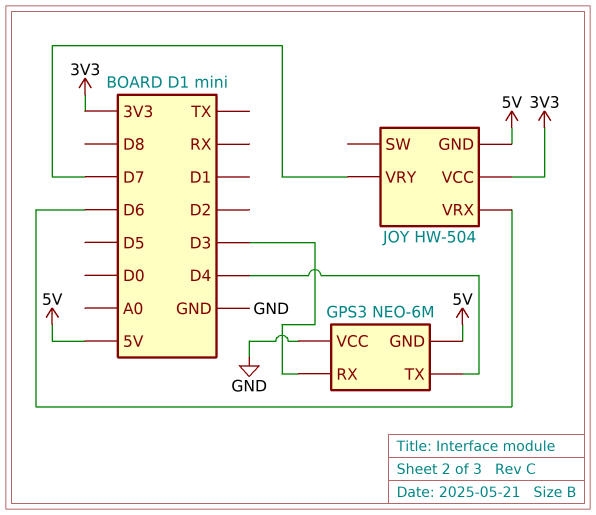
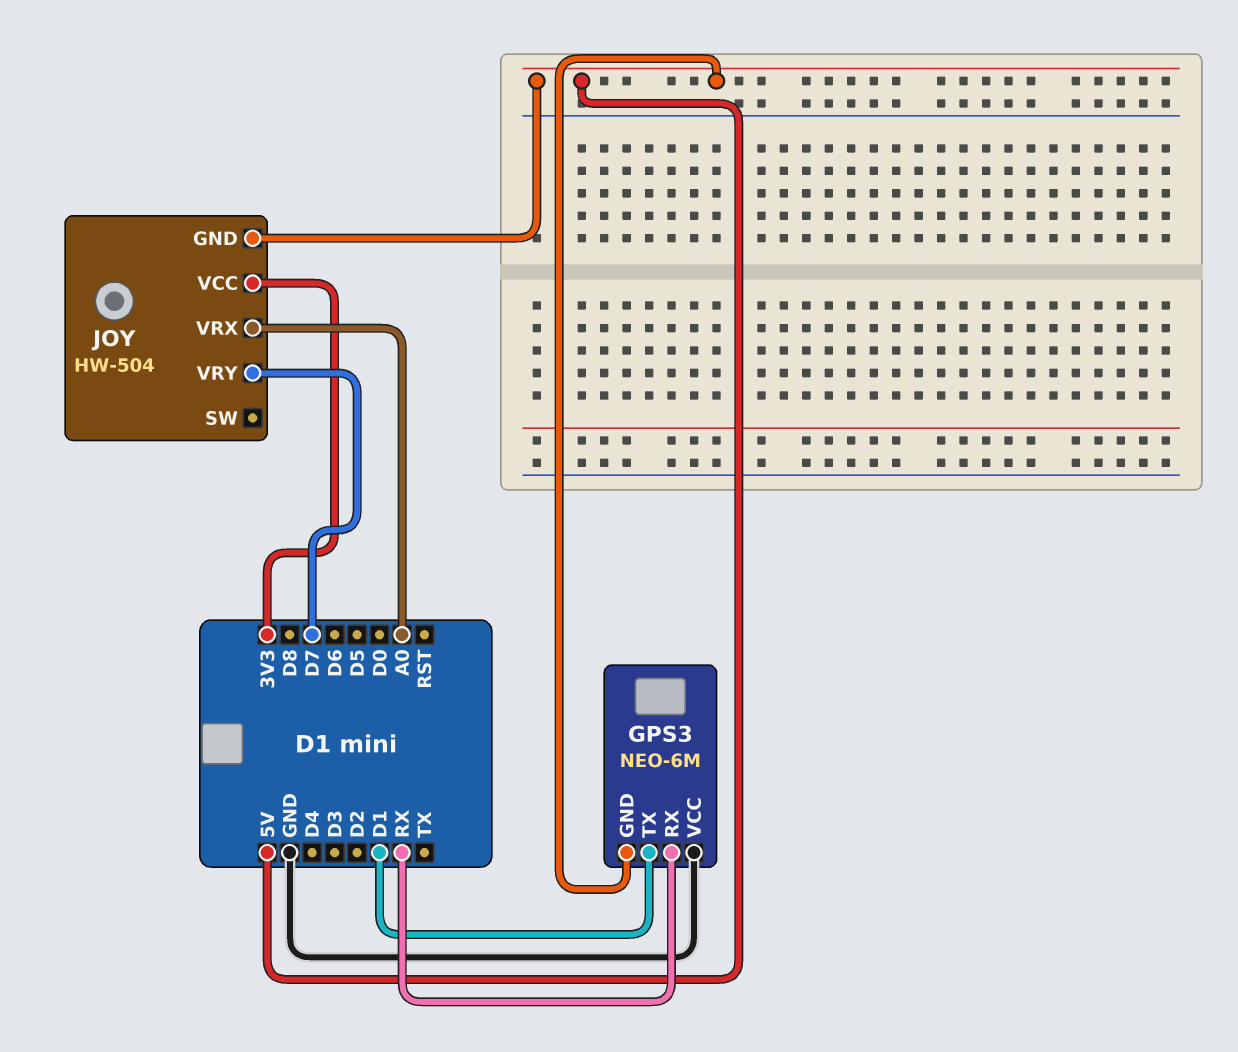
GPS3 pin RX: D3 -> RX
GPS3 pin TX: D4 -> D1
JOY pin VRX: D6 -> A0

